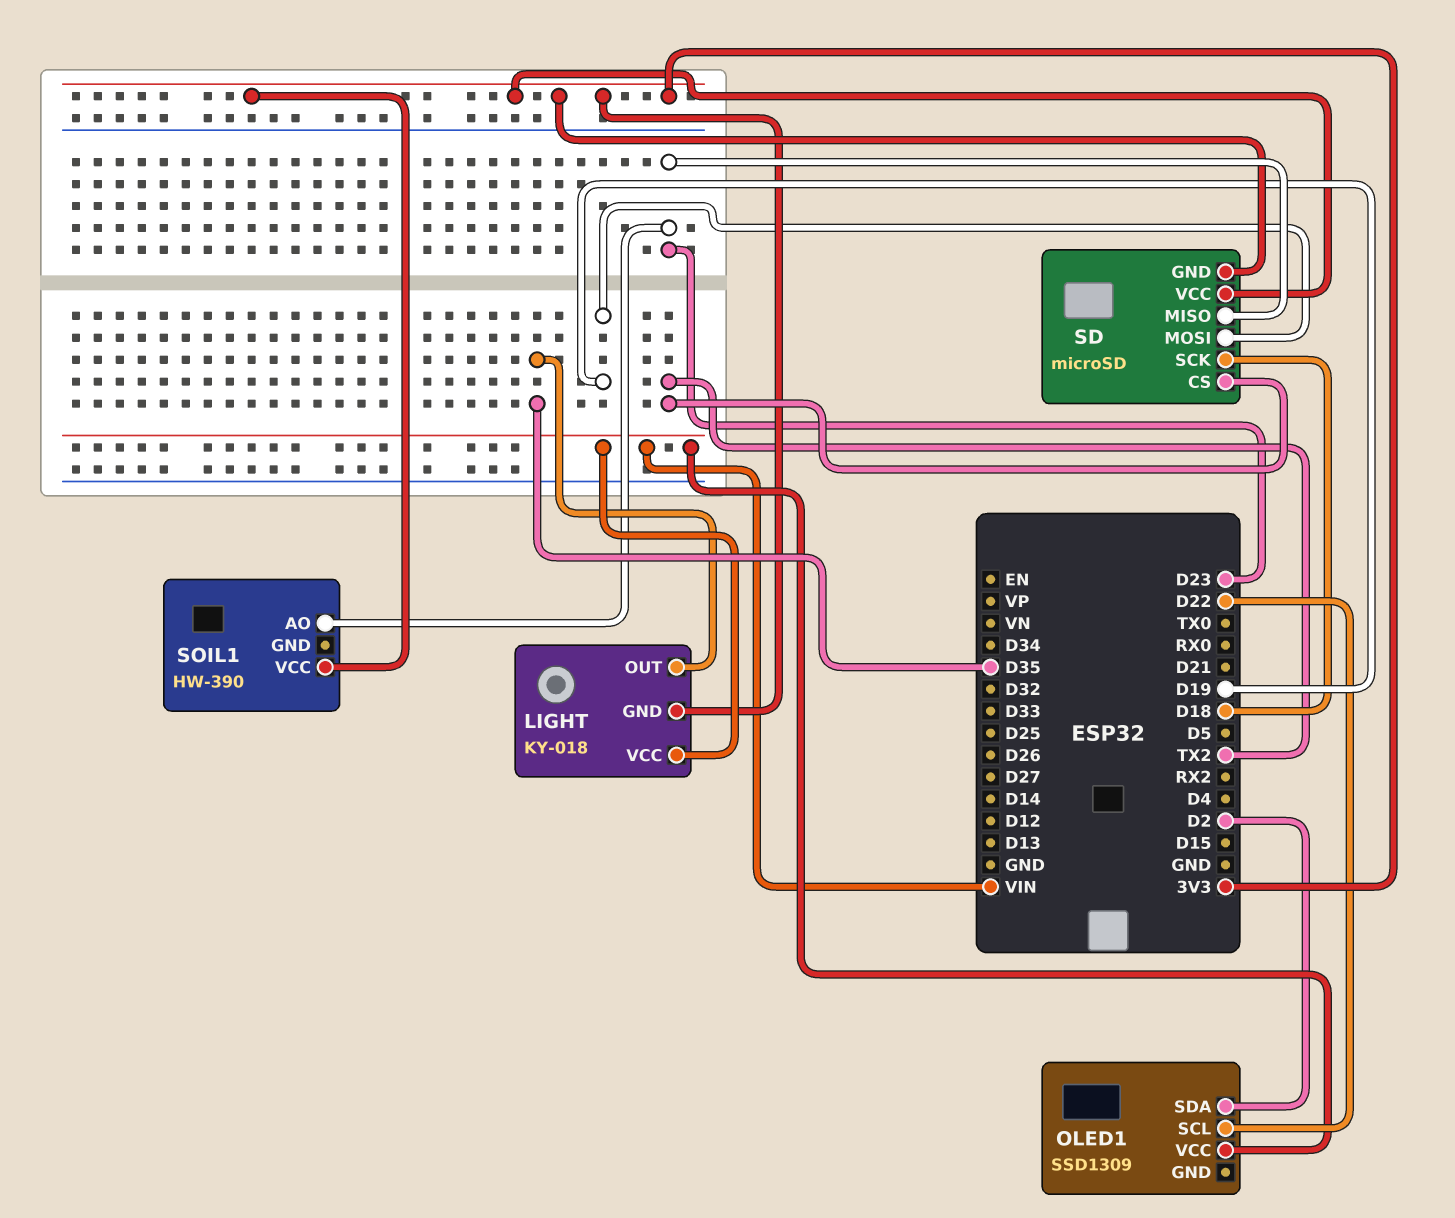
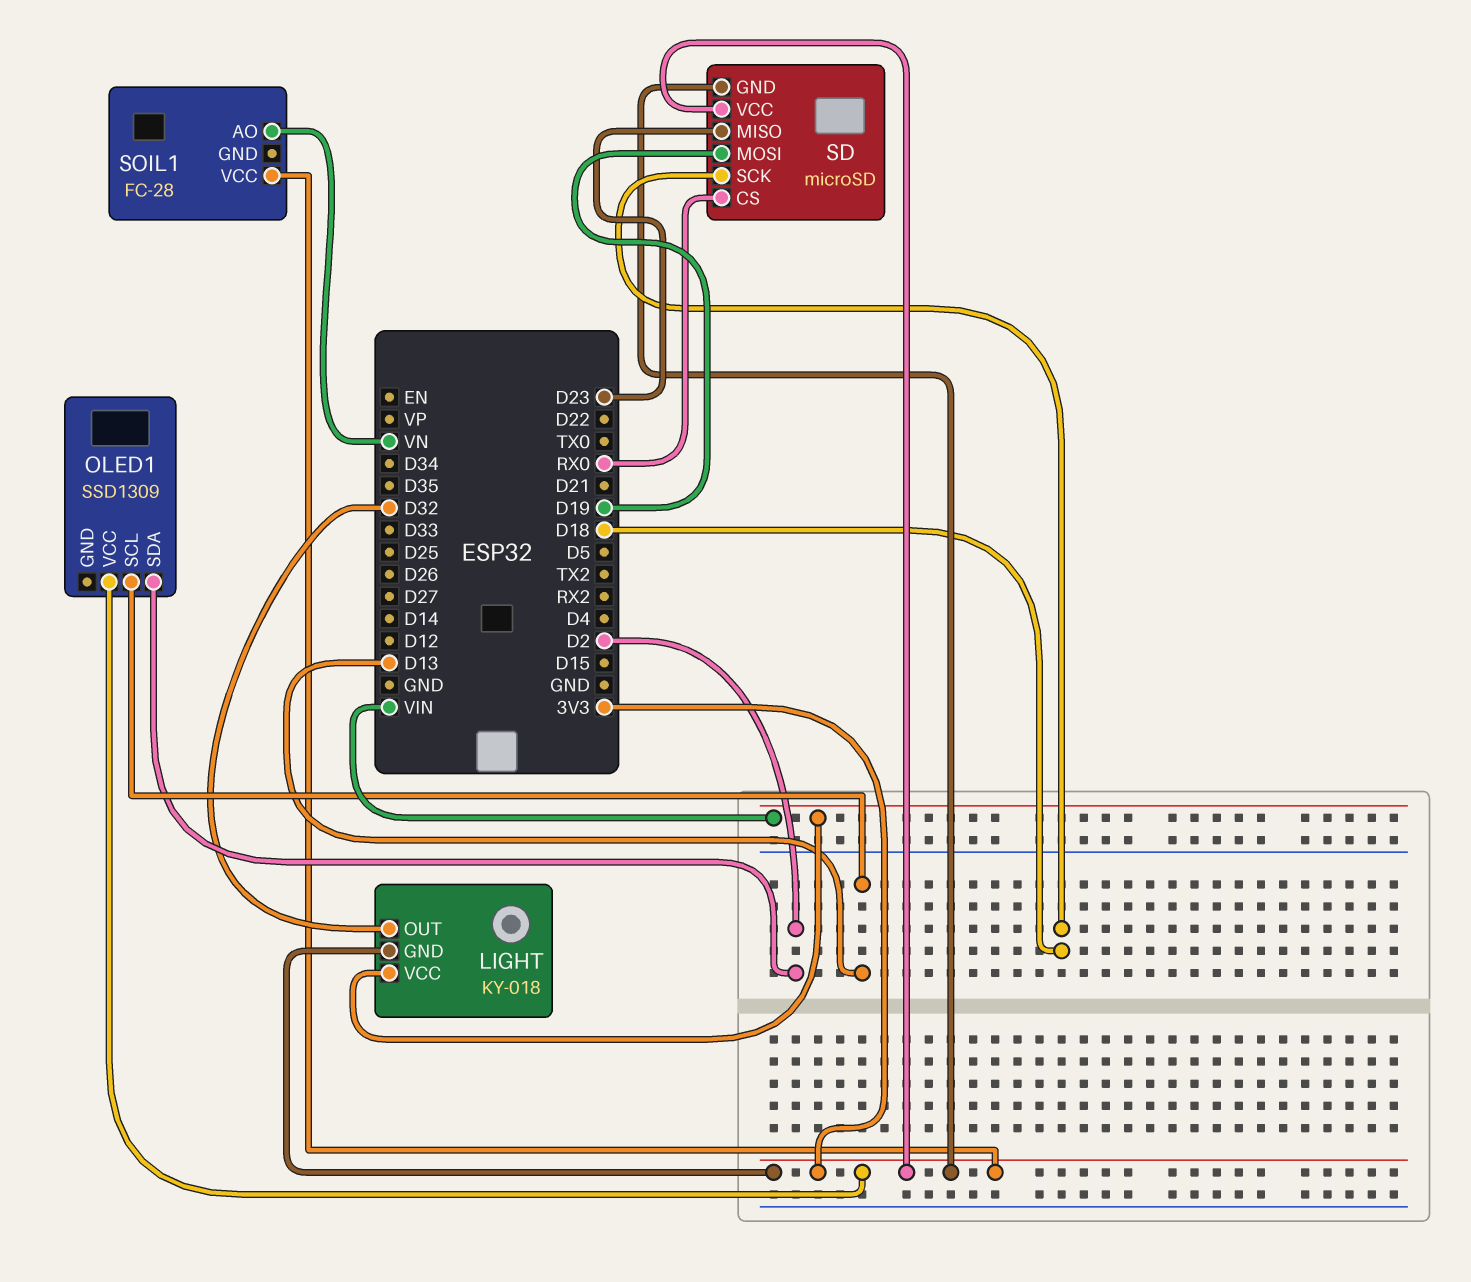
LIGHT pin OUT: D35 -> D32
OLED1 pin SCL: D22 -> D13
OLED1 pin VCC: VIN -> 3V3
SD pin CS: TX2 -> RX0
SOIL1: HW-390 -> FC-28
SOIL1 pin AO: D23 -> VN

